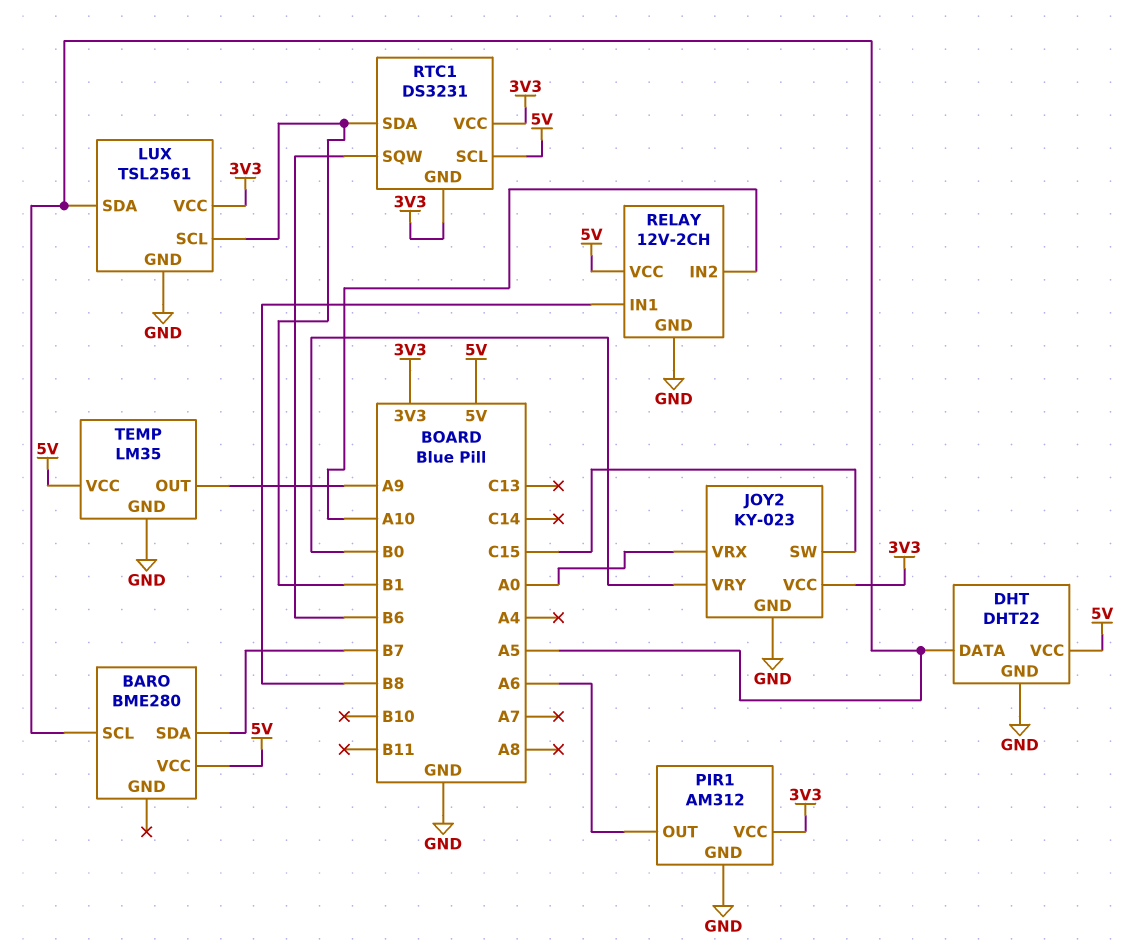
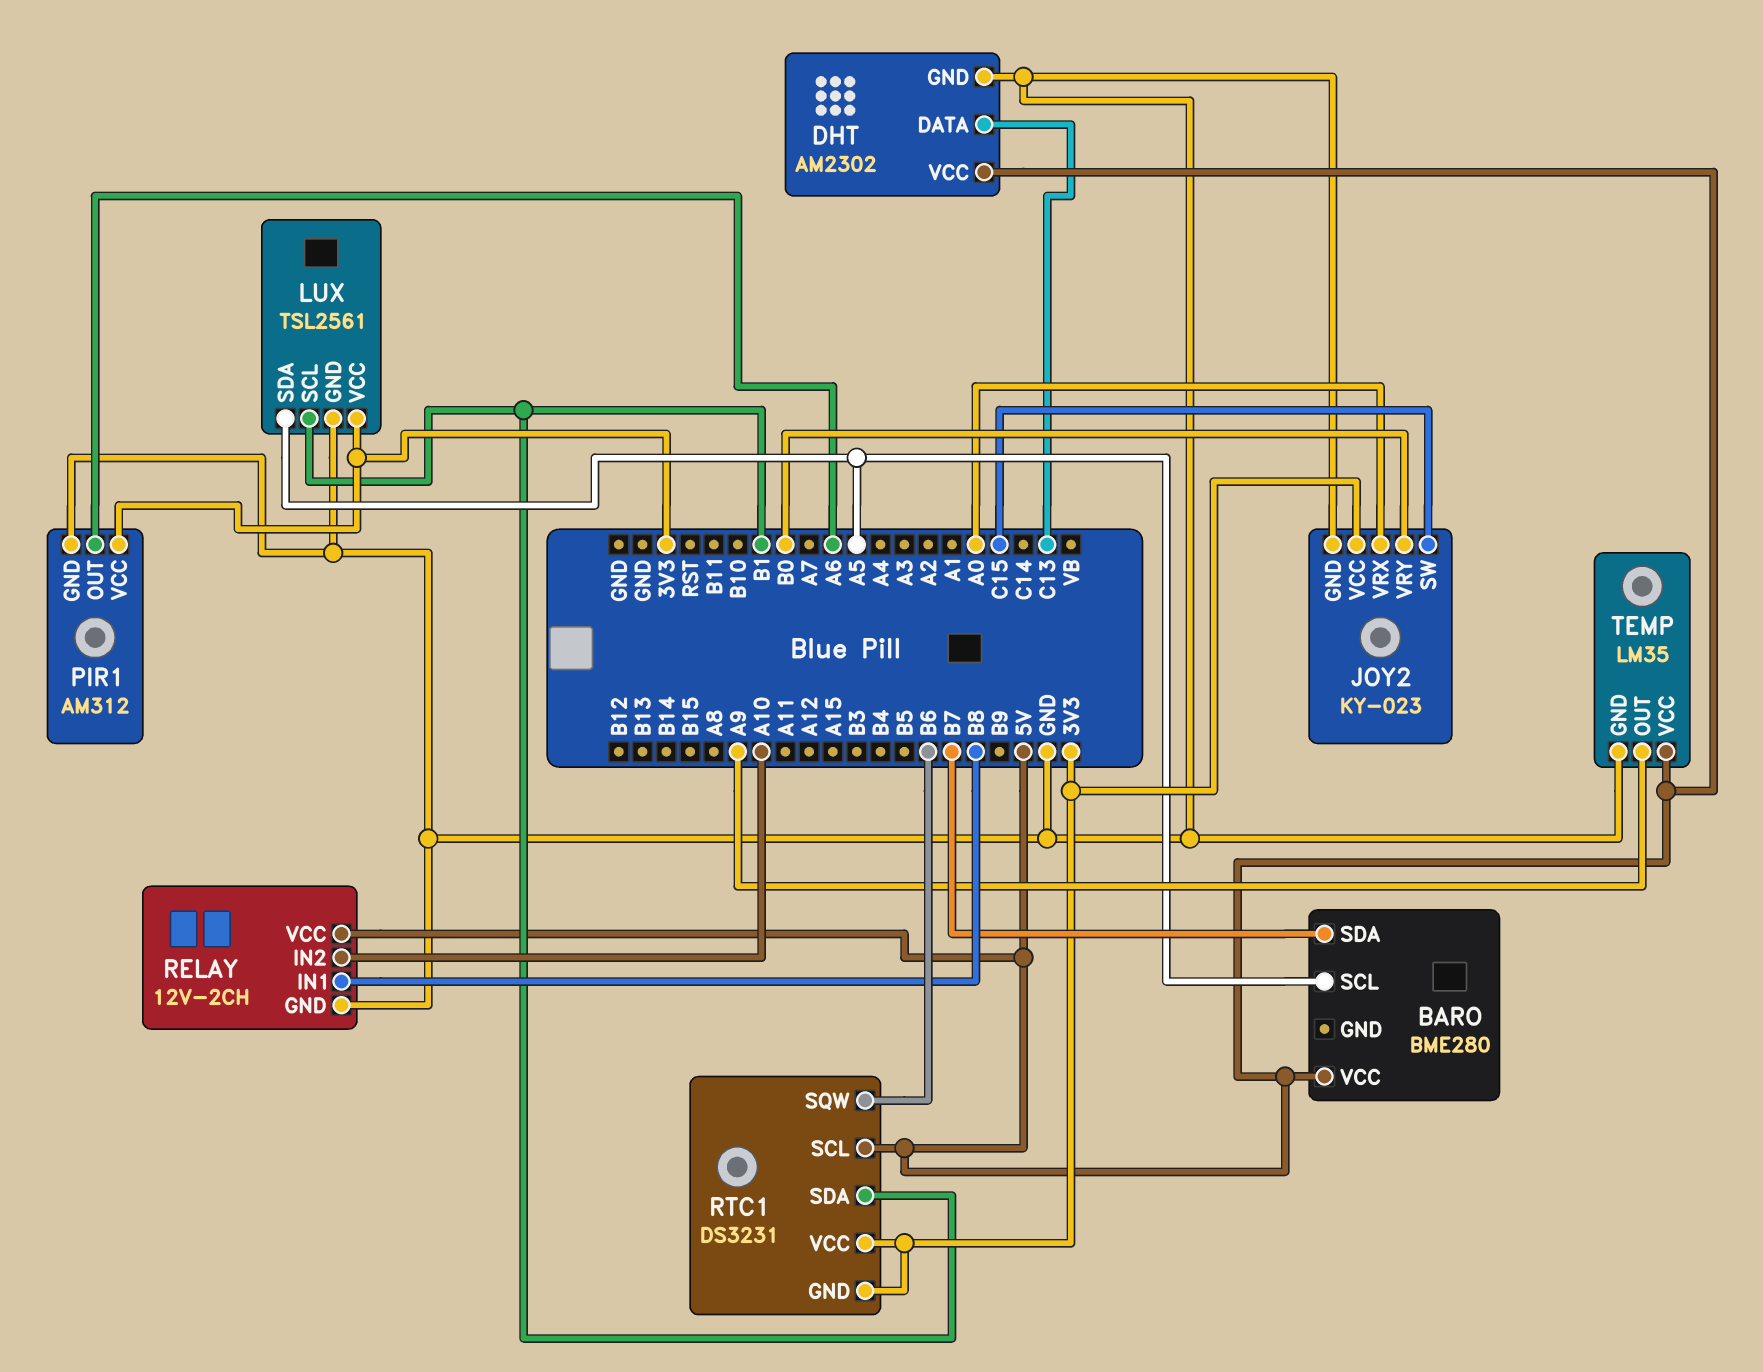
DHT: DHT22 -> AM2302
DHT pin DATA: A5 -> C13

